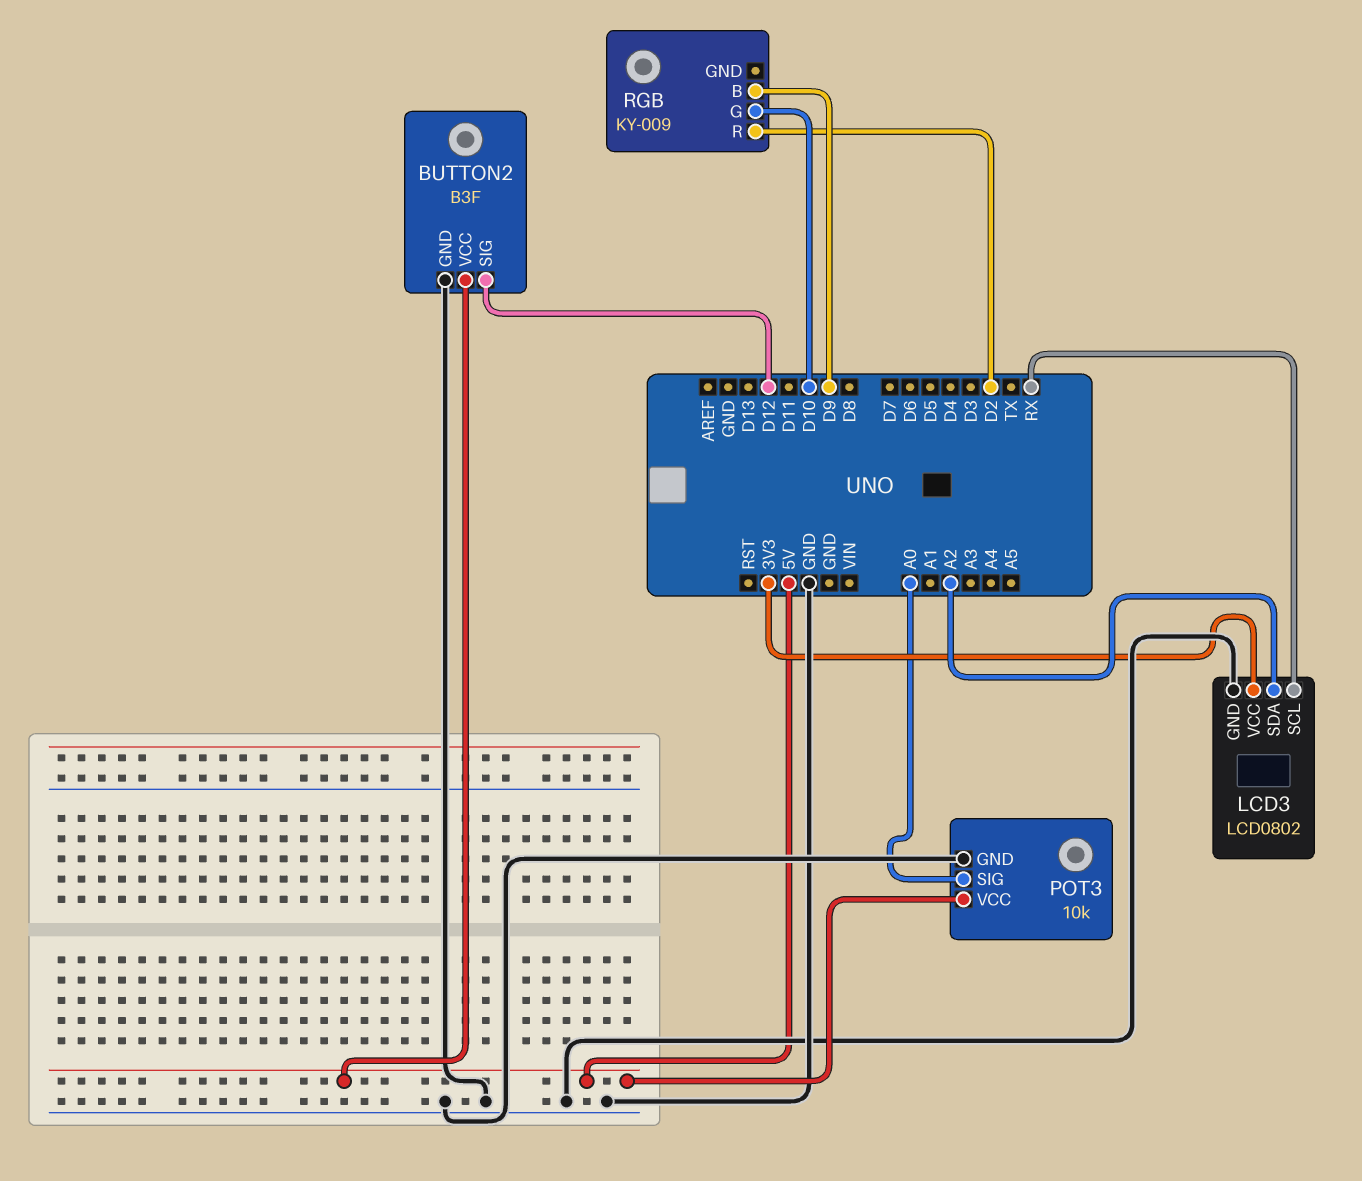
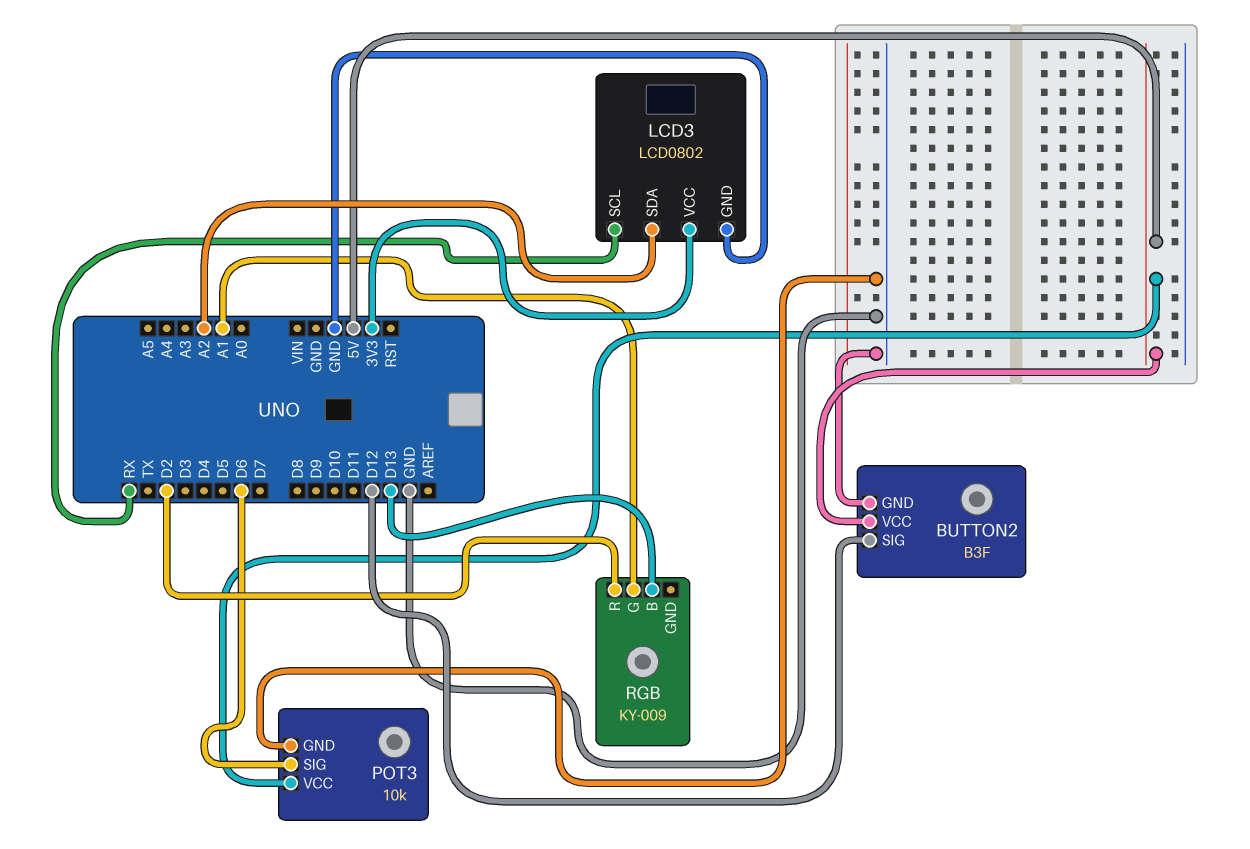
POT3 pin SIG: A0 -> D6
RGB pin B: D9 -> D13
RGB pin G: D10 -> A1

